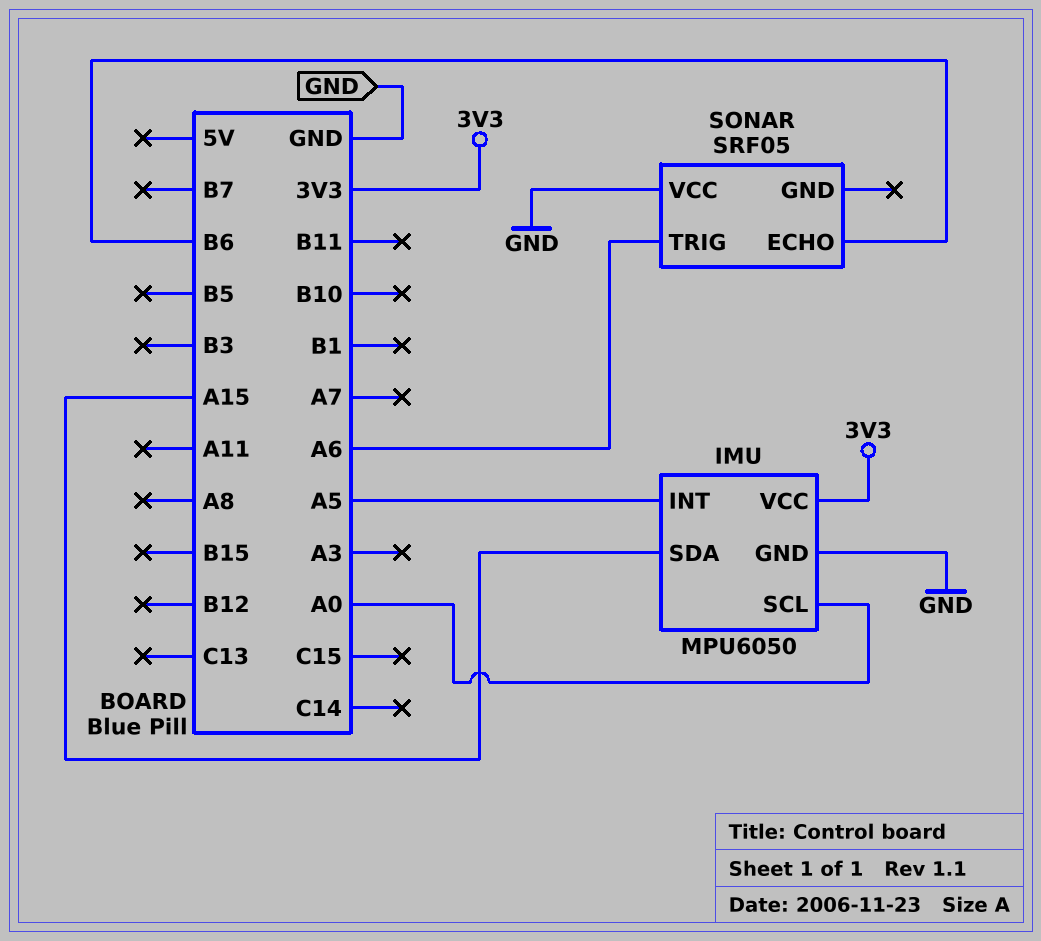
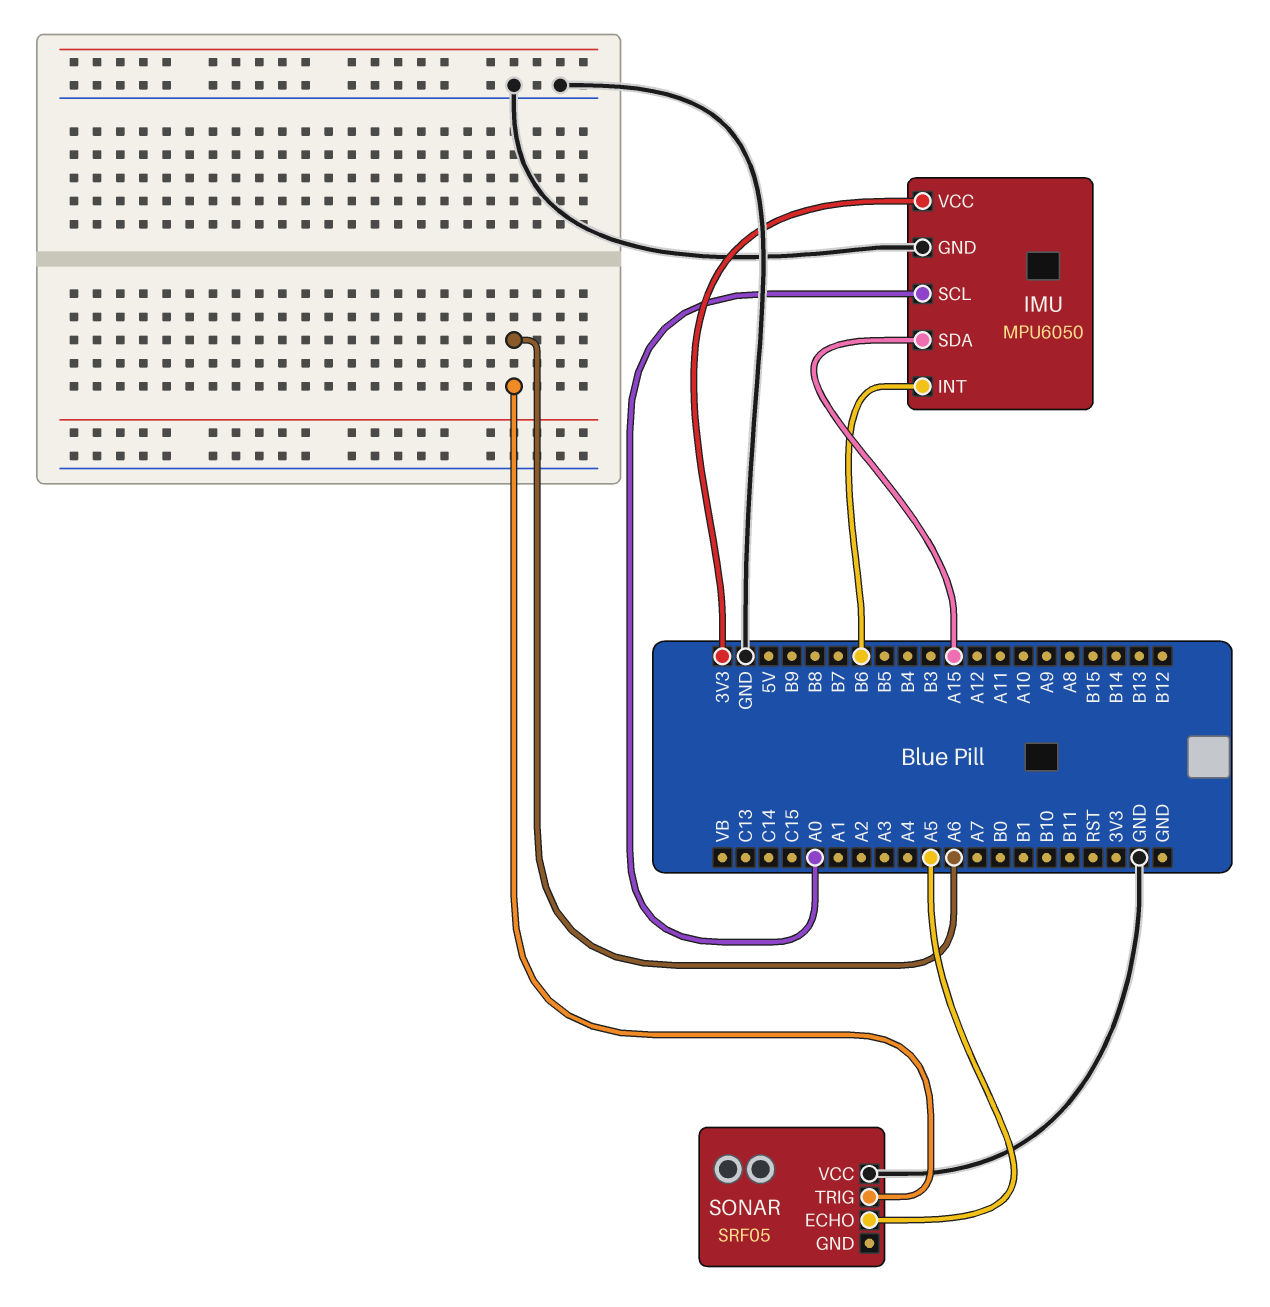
IMU pin INT: A5 -> B6
SONAR pin ECHO: B6 -> A5

